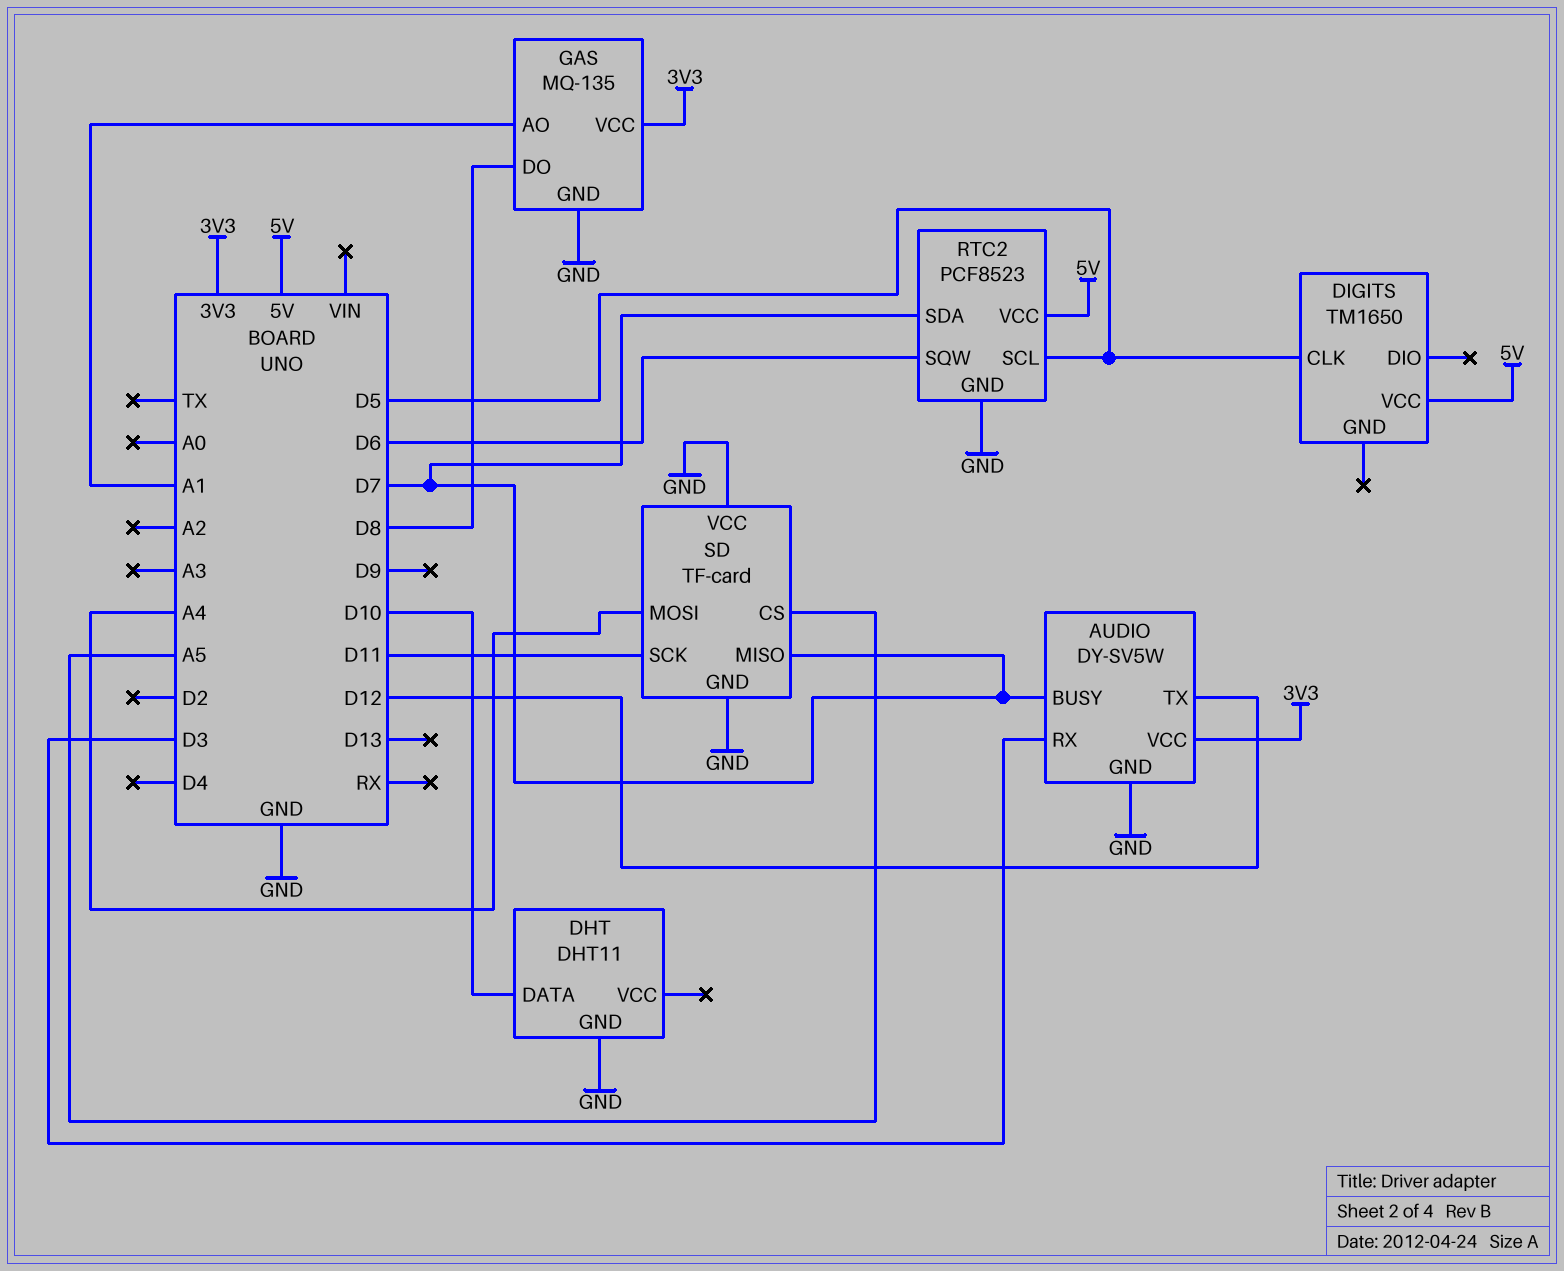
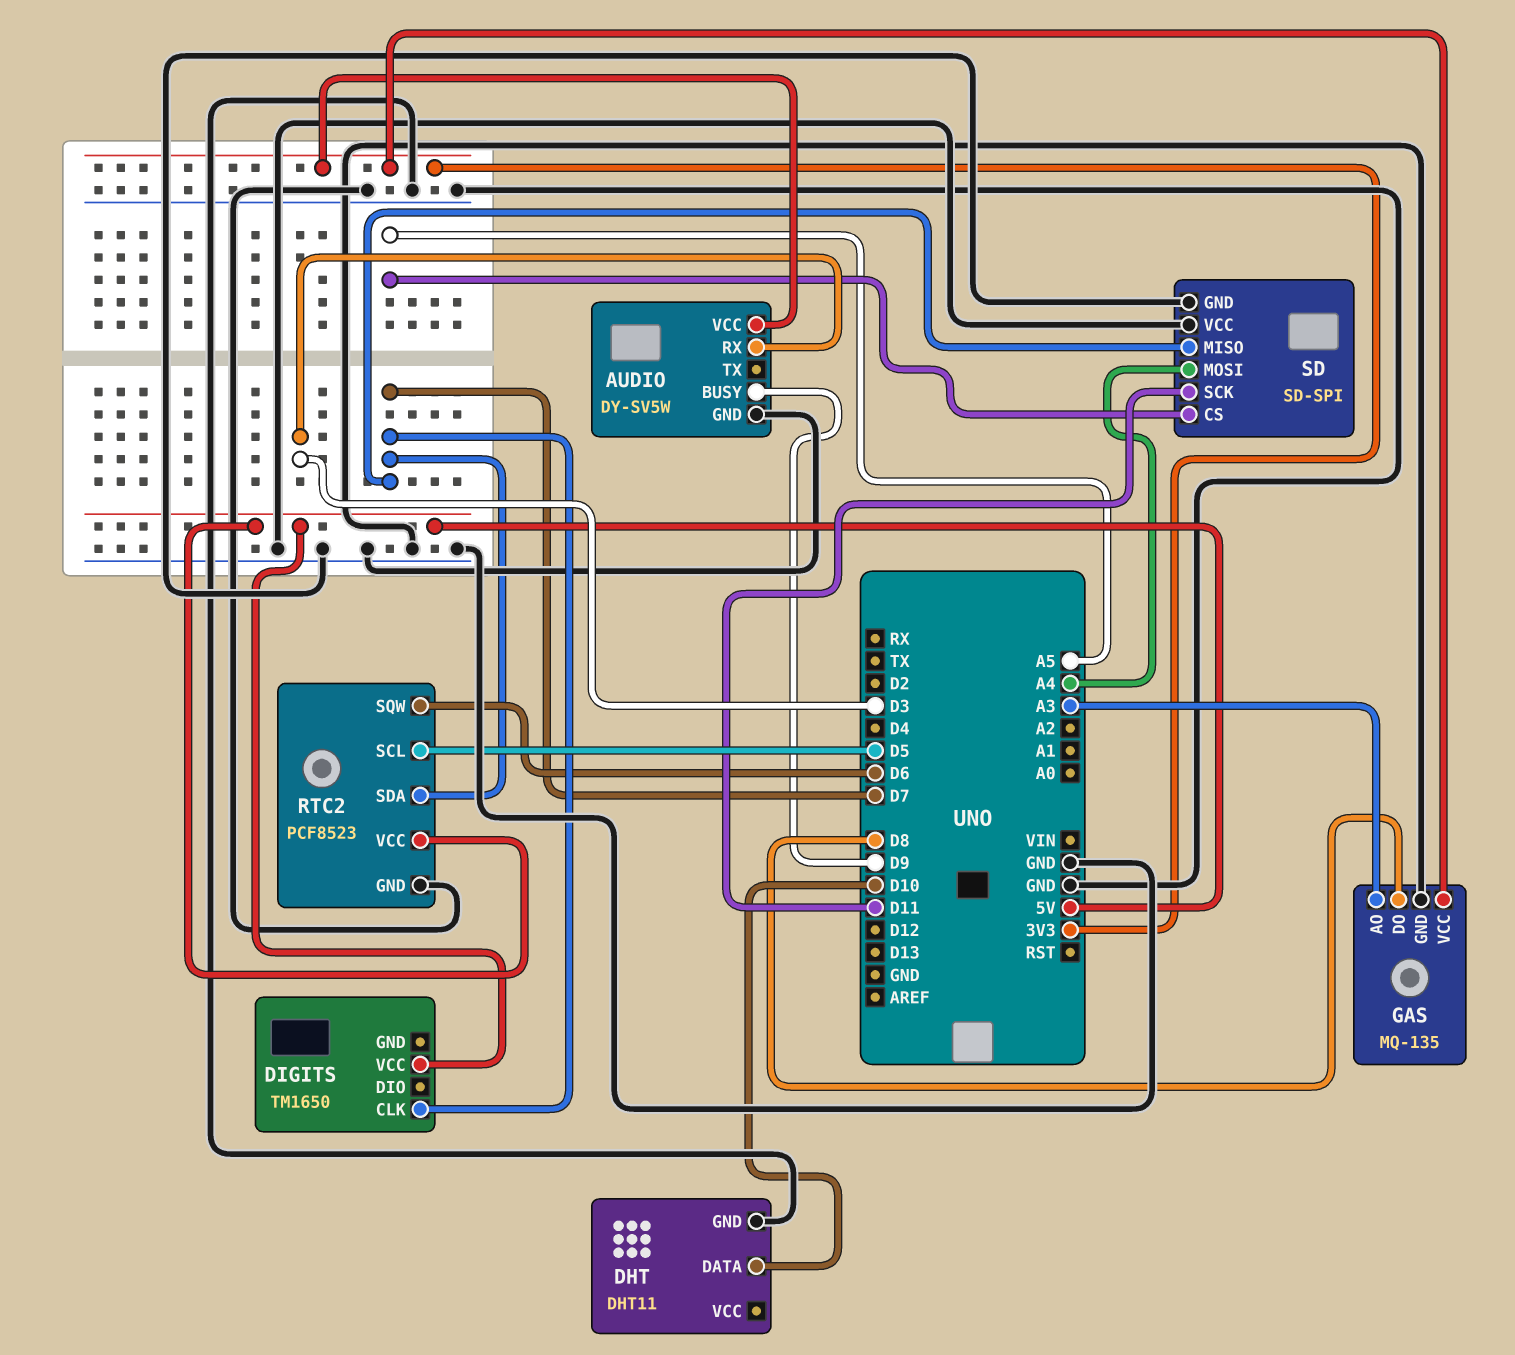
AUDIO pin BUSY: D7 -> D9
AUDIO pin TX: D12 -> none
DIGITS pin CLK: D5 -> D7
GAS pin AO: A1 -> A3
SD: TF-card -> SD-SPI

